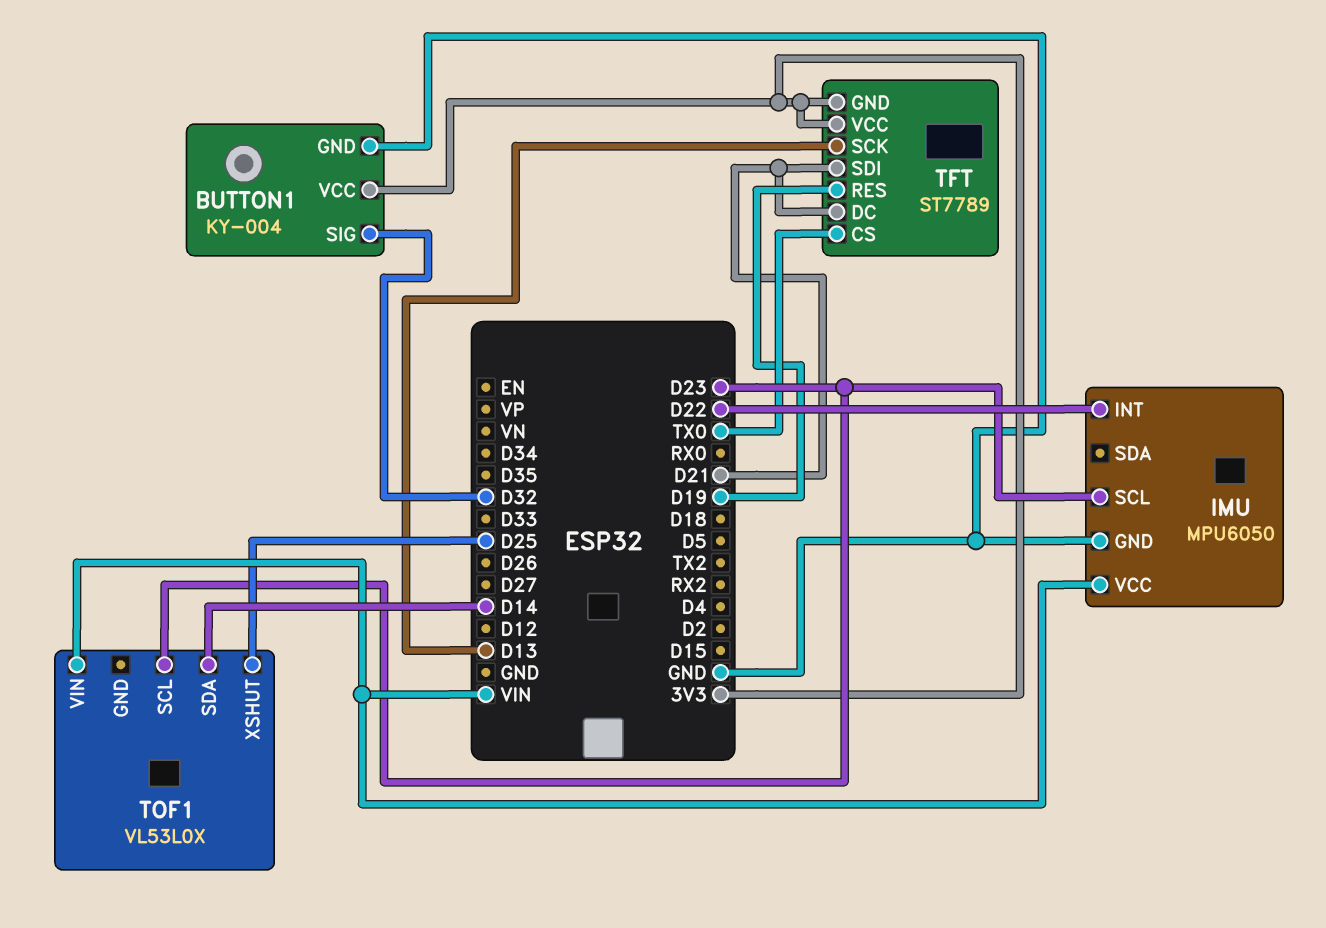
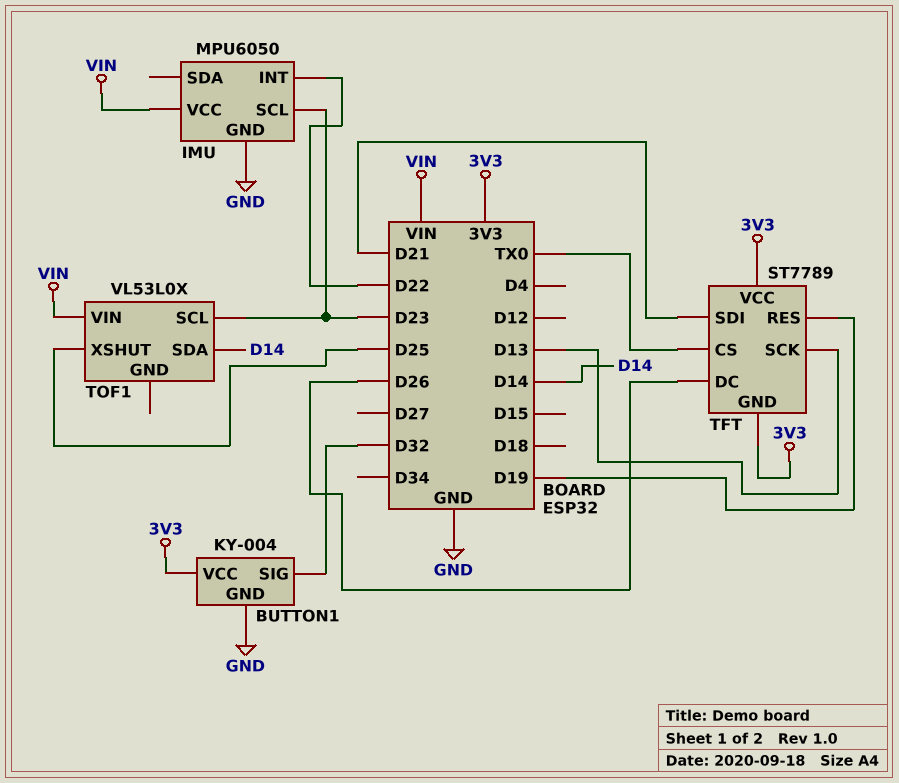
TFT pin DC: D21 -> D26

